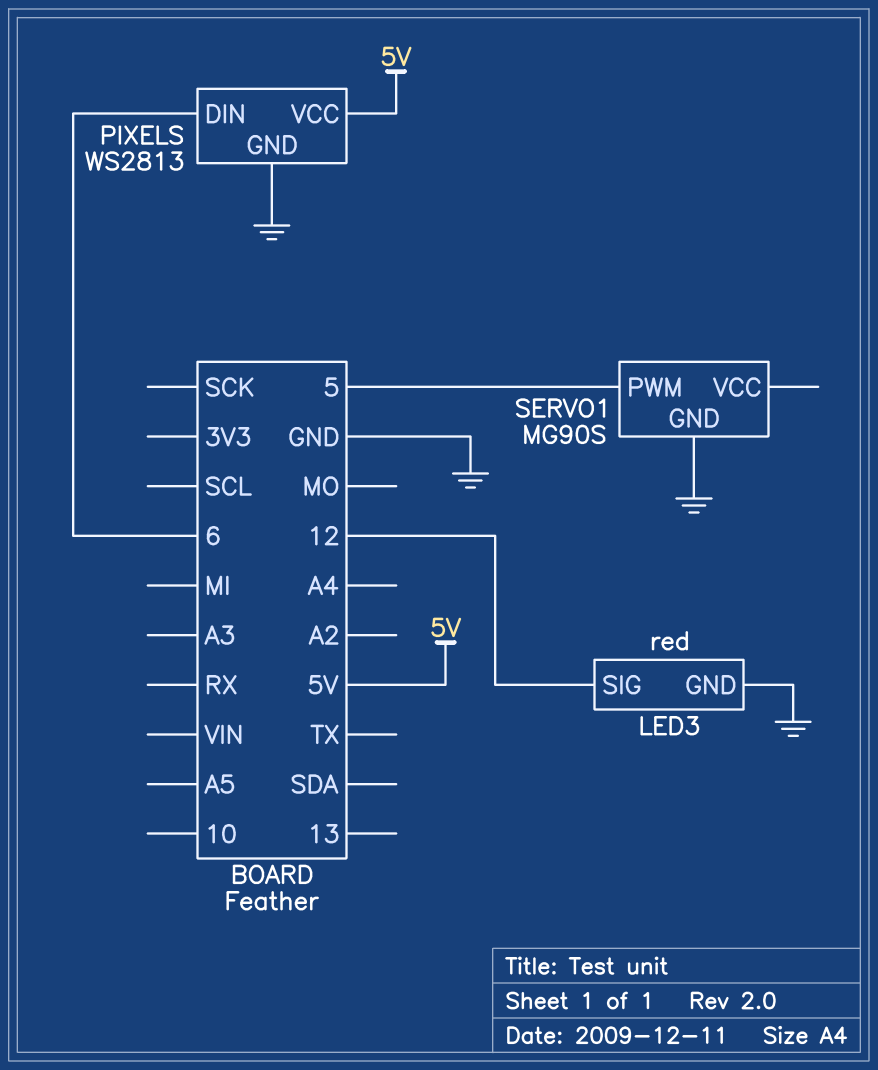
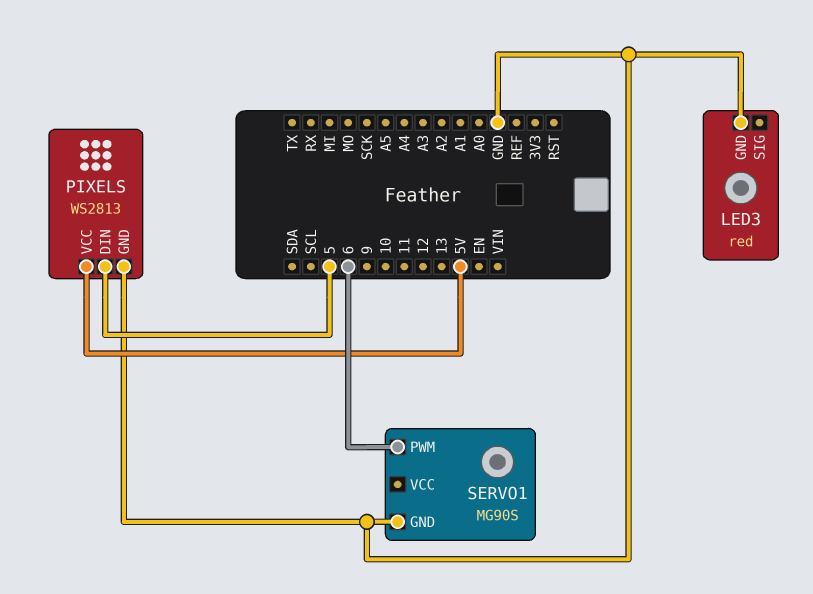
LED3 pin SIG: 12 -> none
PIXELS pin DIN: 6 -> 5
SERVO1 pin PWM: 5 -> 6

